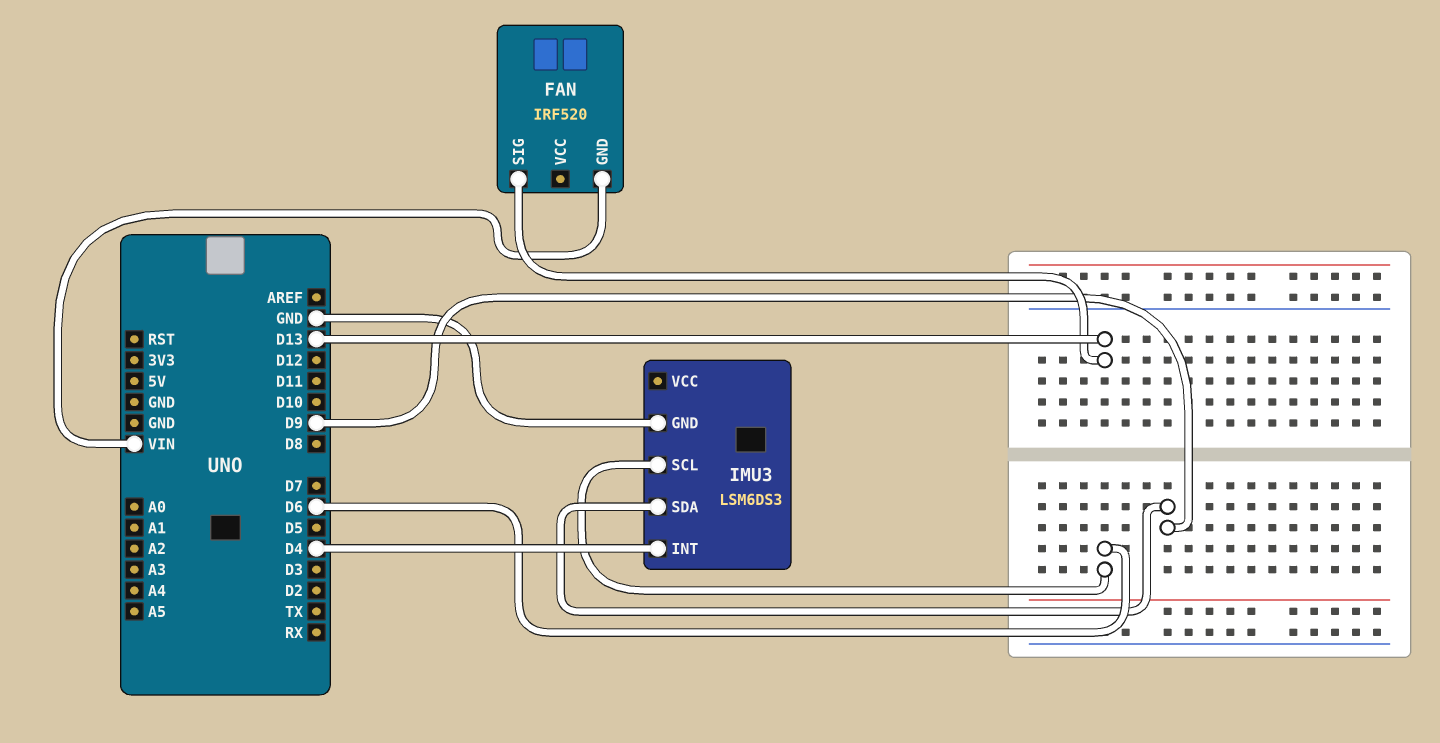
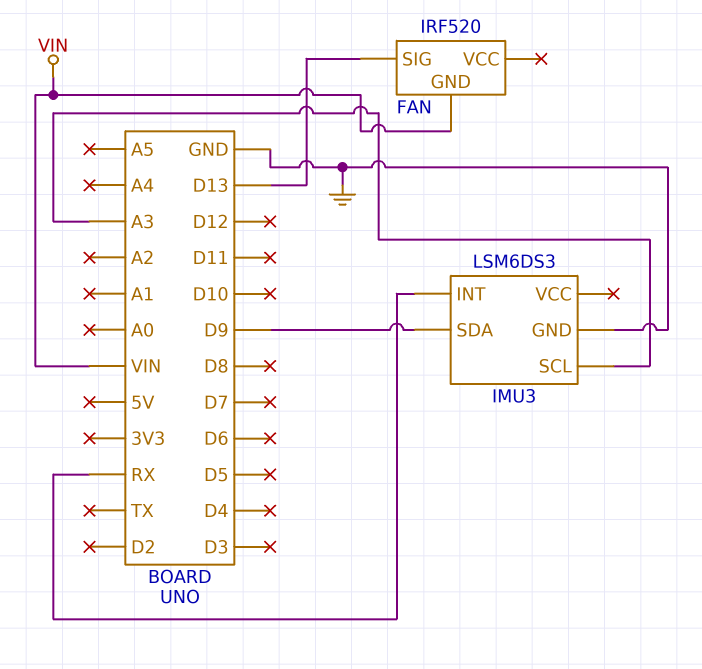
IMU3 pin INT: D4 -> RX
IMU3 pin SCL: D6 -> A3

